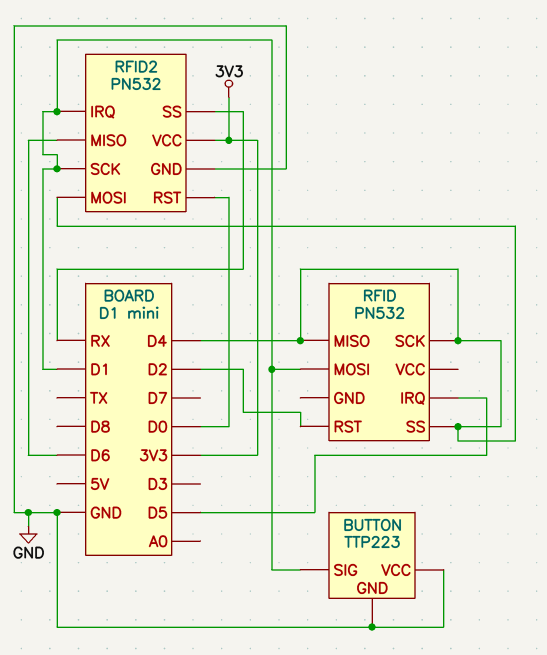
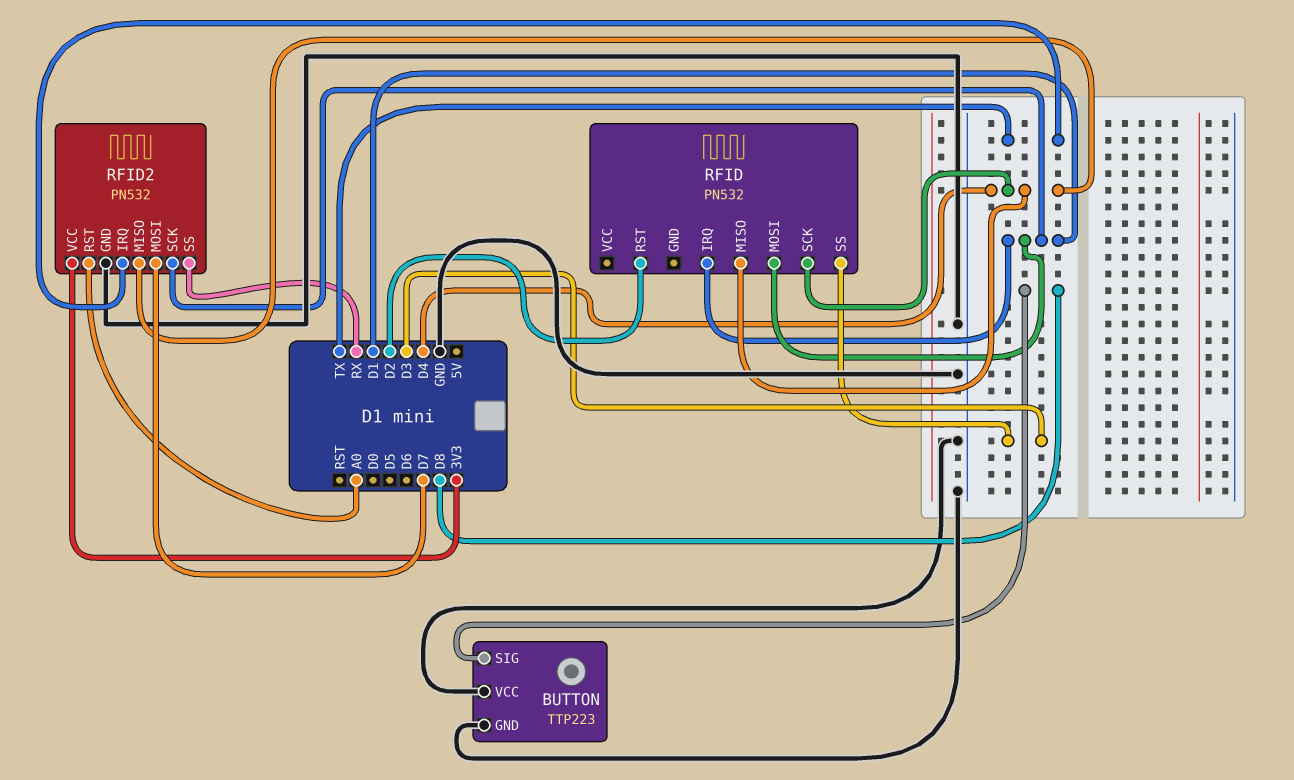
BUTTON pin SIG: D1 -> D8
RFID pin IRQ: D5 -> D1
RFID pin SS: D4 -> D3
RFID2 pin IRQ: D1 -> TX
RFID2 pin MISO: D6 -> D4
RFID2 pin MOSI: D4 -> D7
RFID2 pin RST: D0 -> A0

